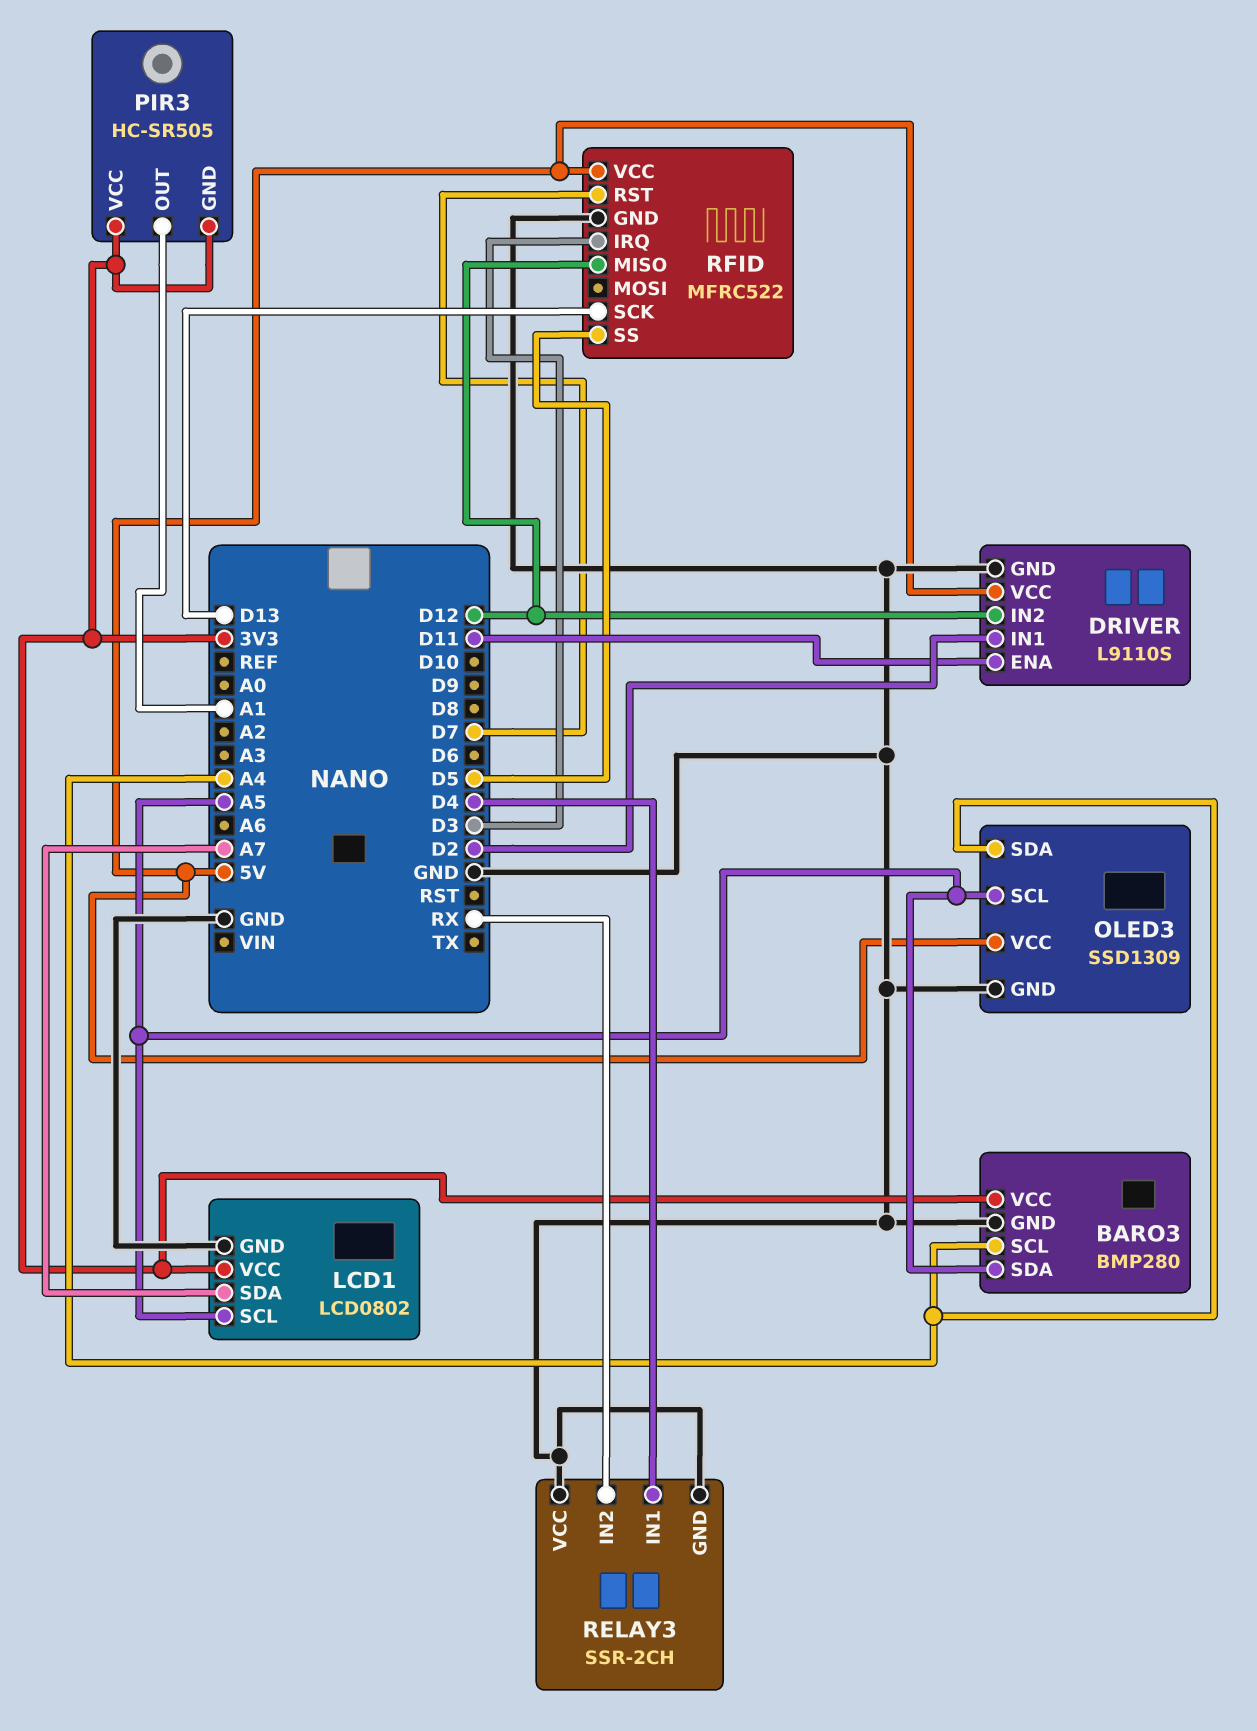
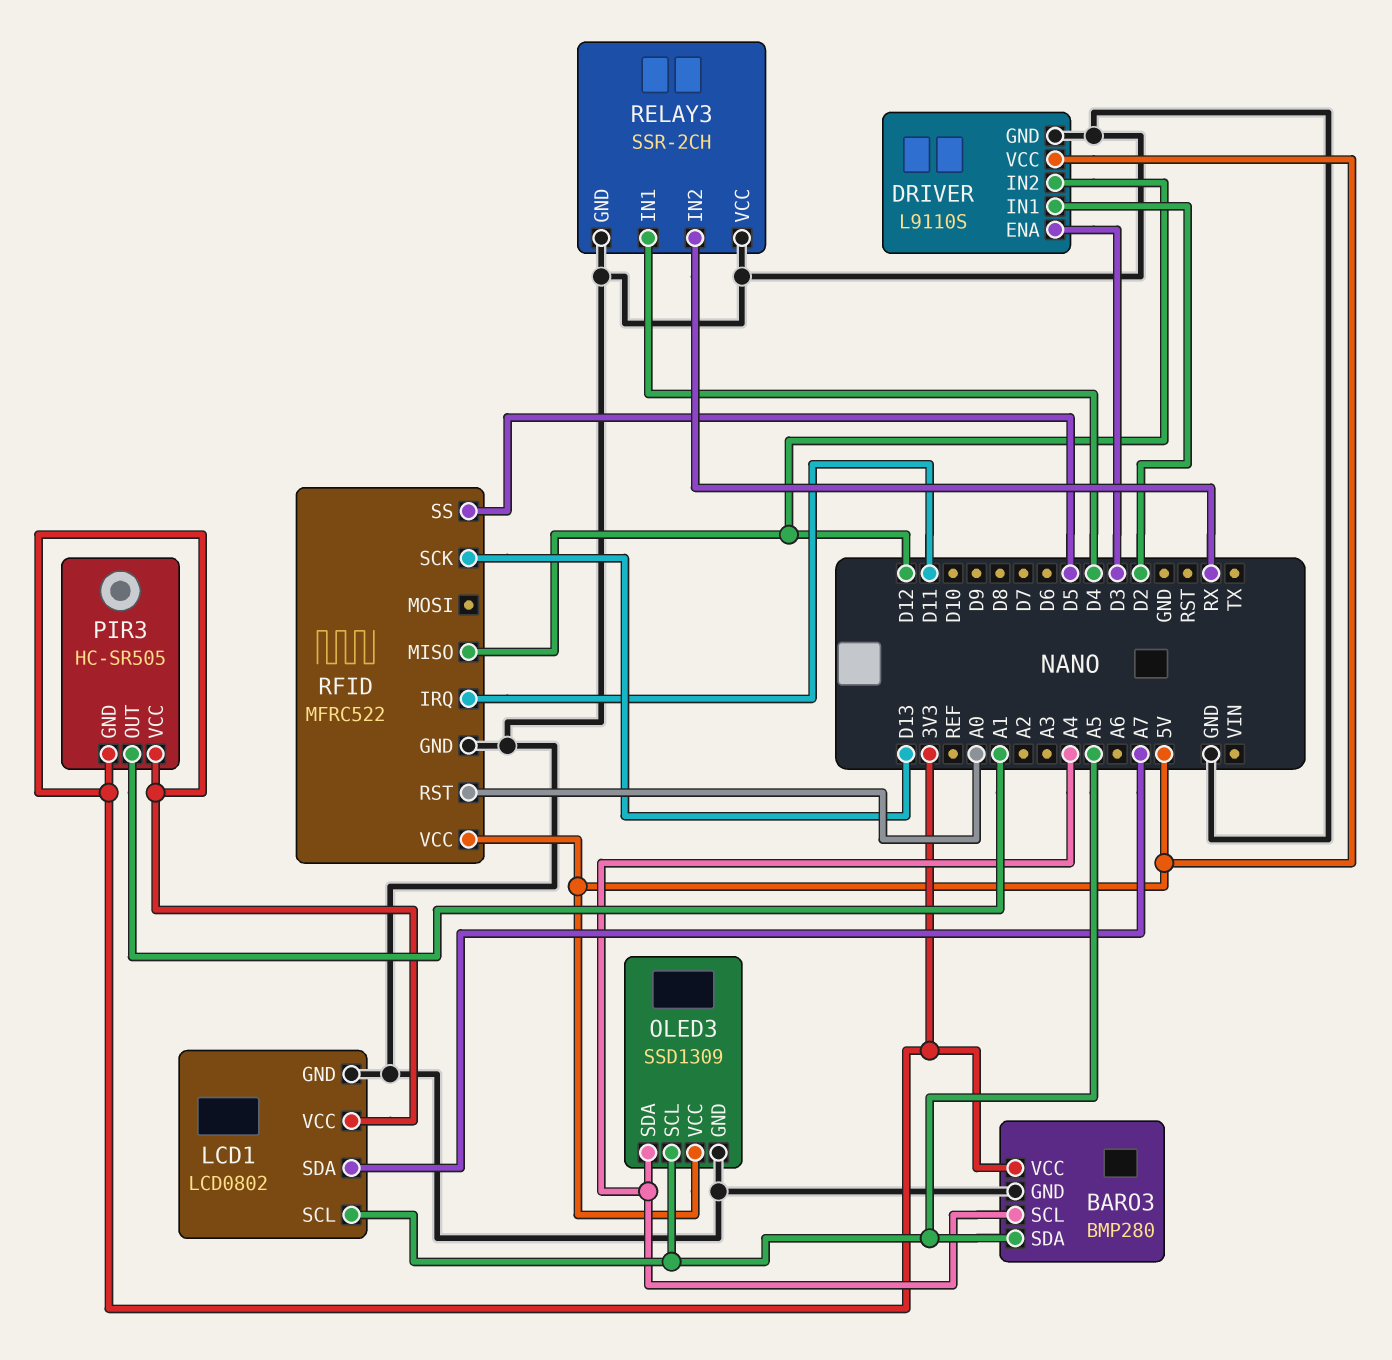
DRIVER pin ENA: D11 -> D3
RFID pin IRQ: D3 -> D11
RFID pin RST: D7 -> A0

